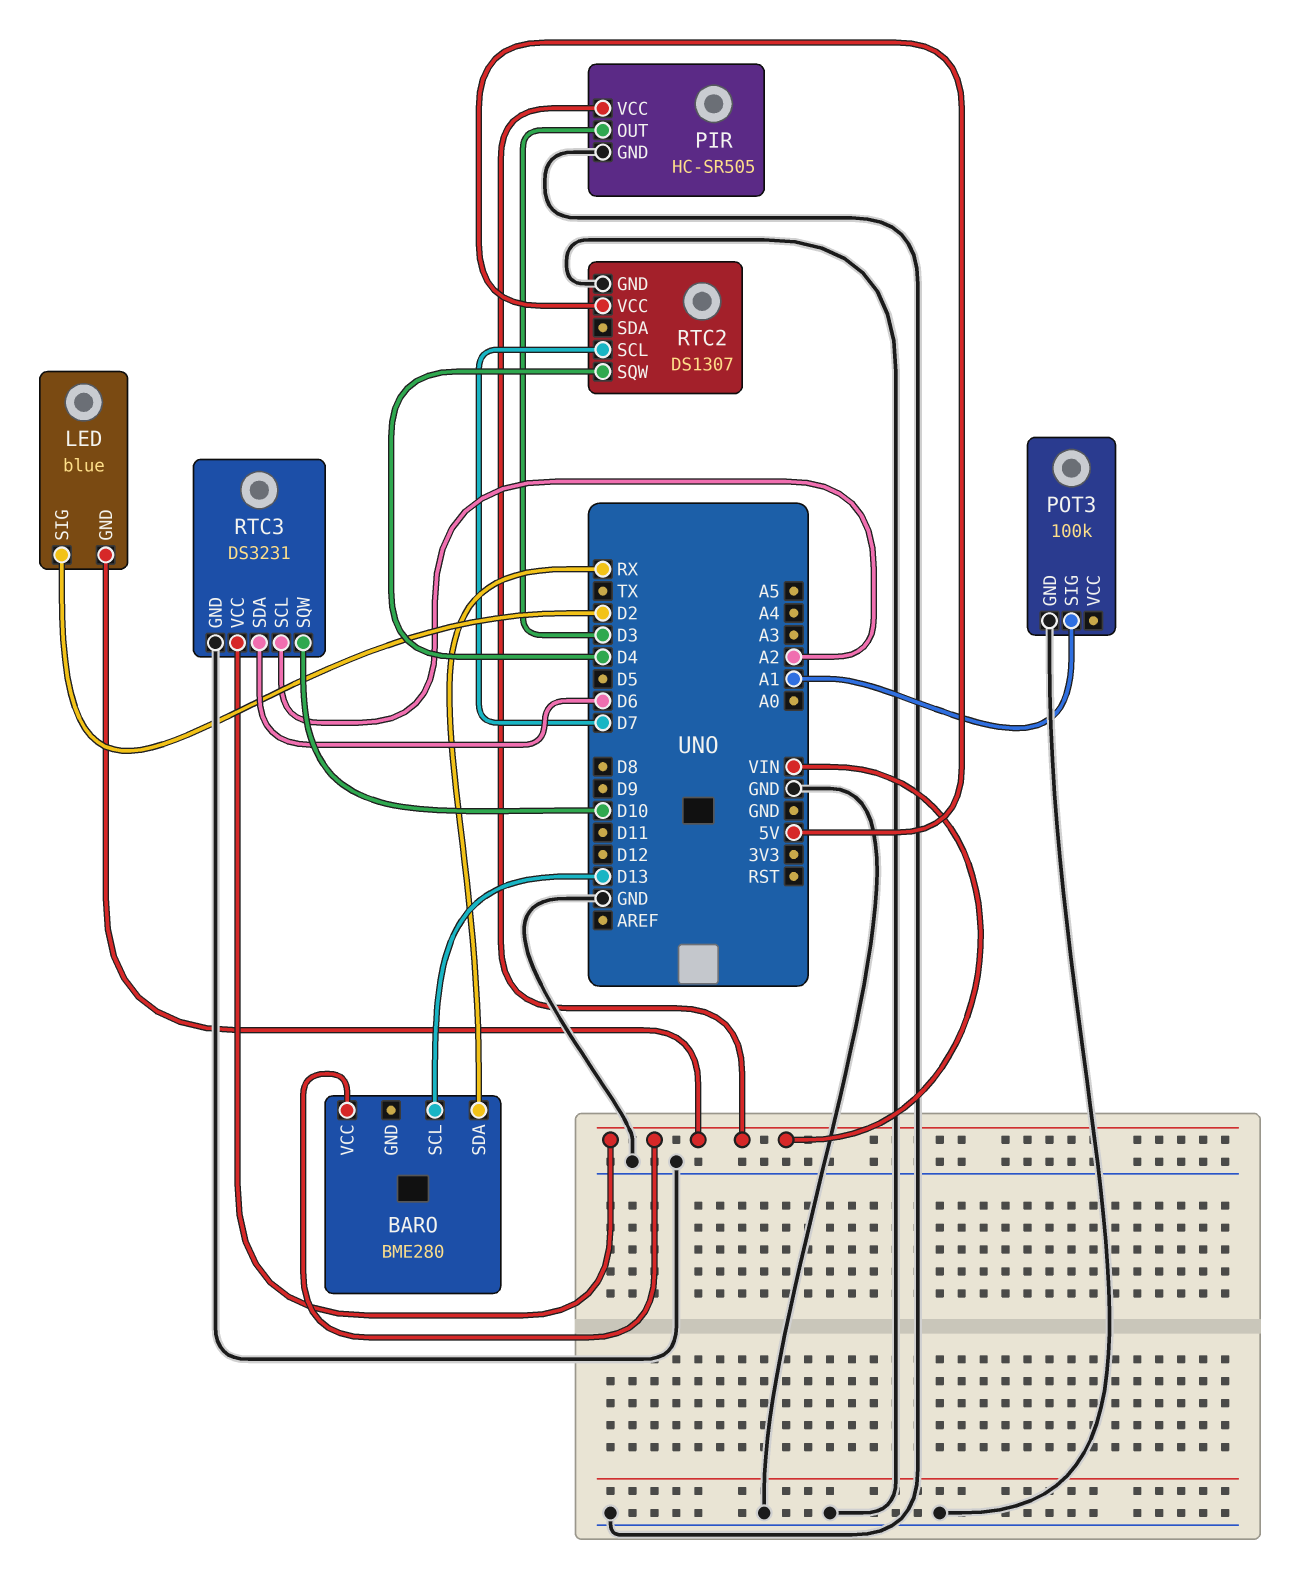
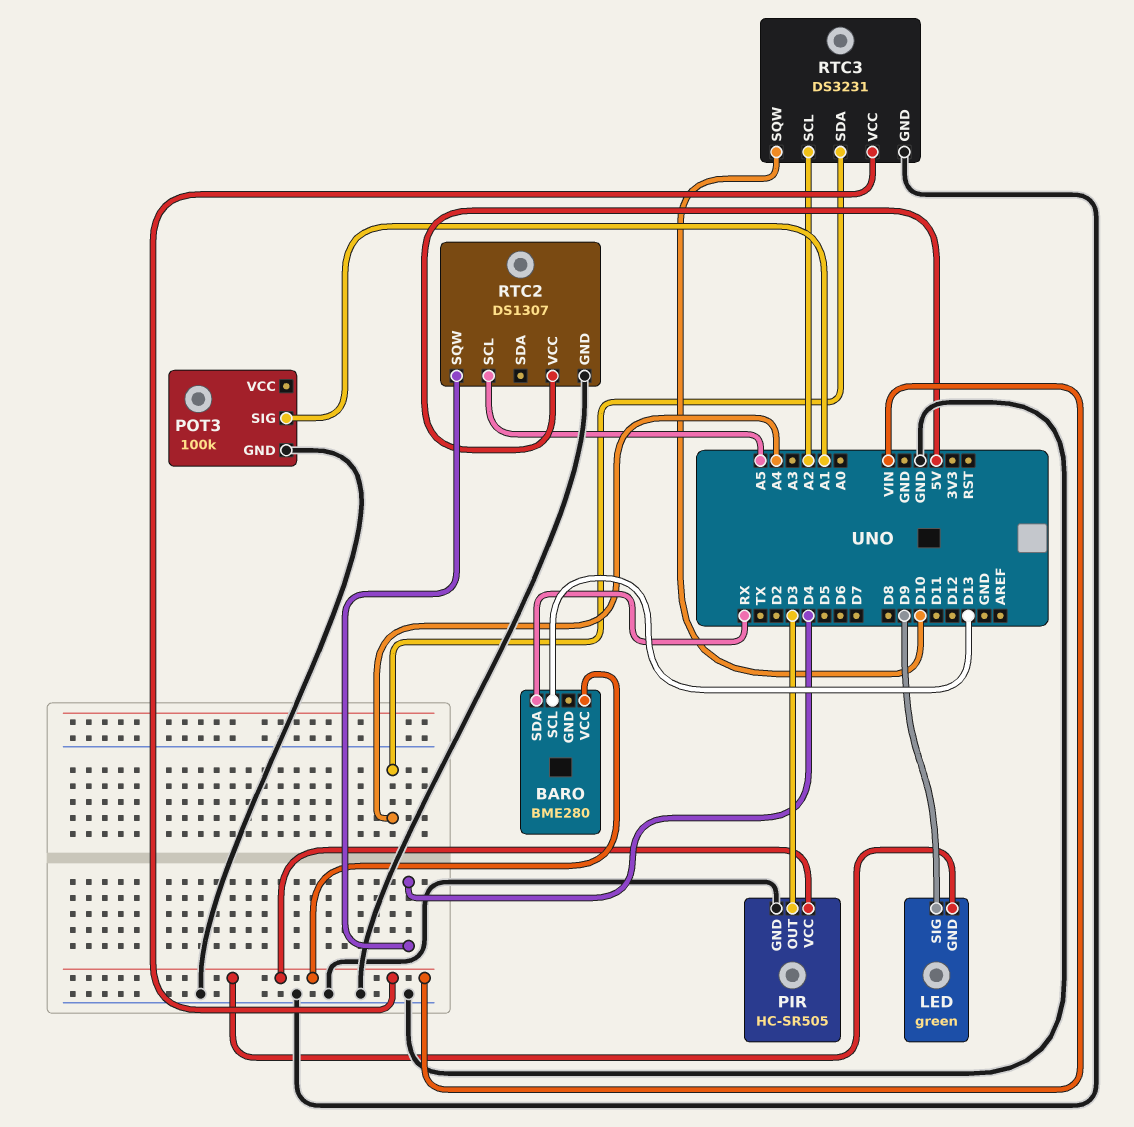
LED: blue -> green
LED pin SIG: D2 -> D9
RTC2 pin SCL: D7 -> A5
RTC3 pin SDA: D6 -> A4

